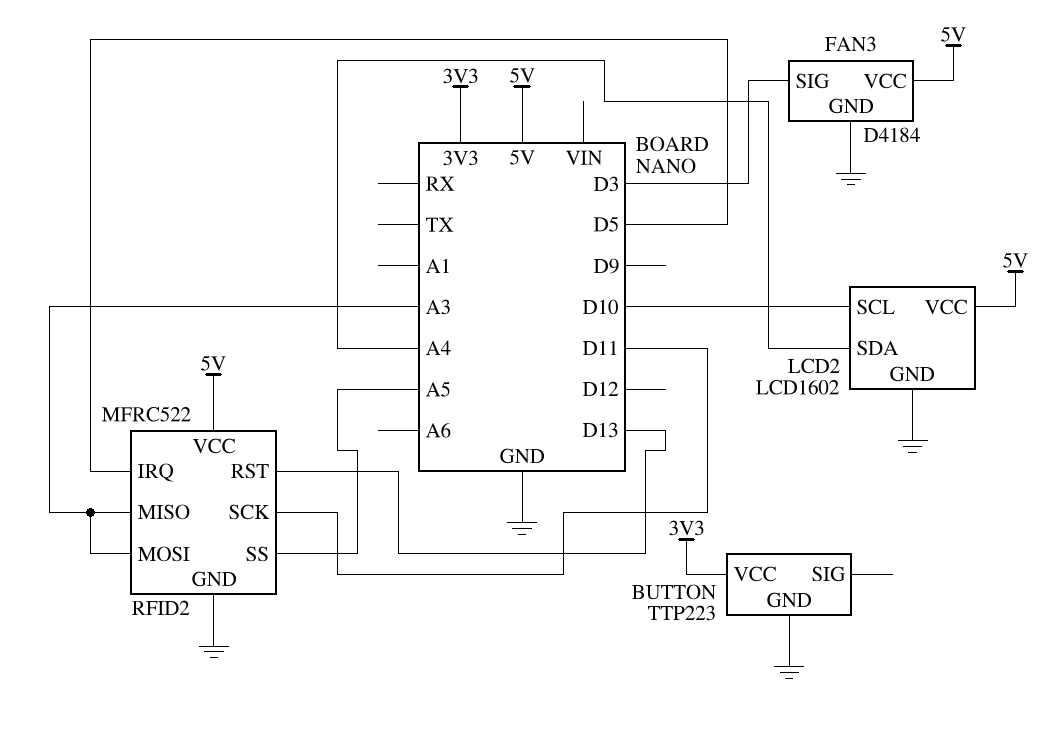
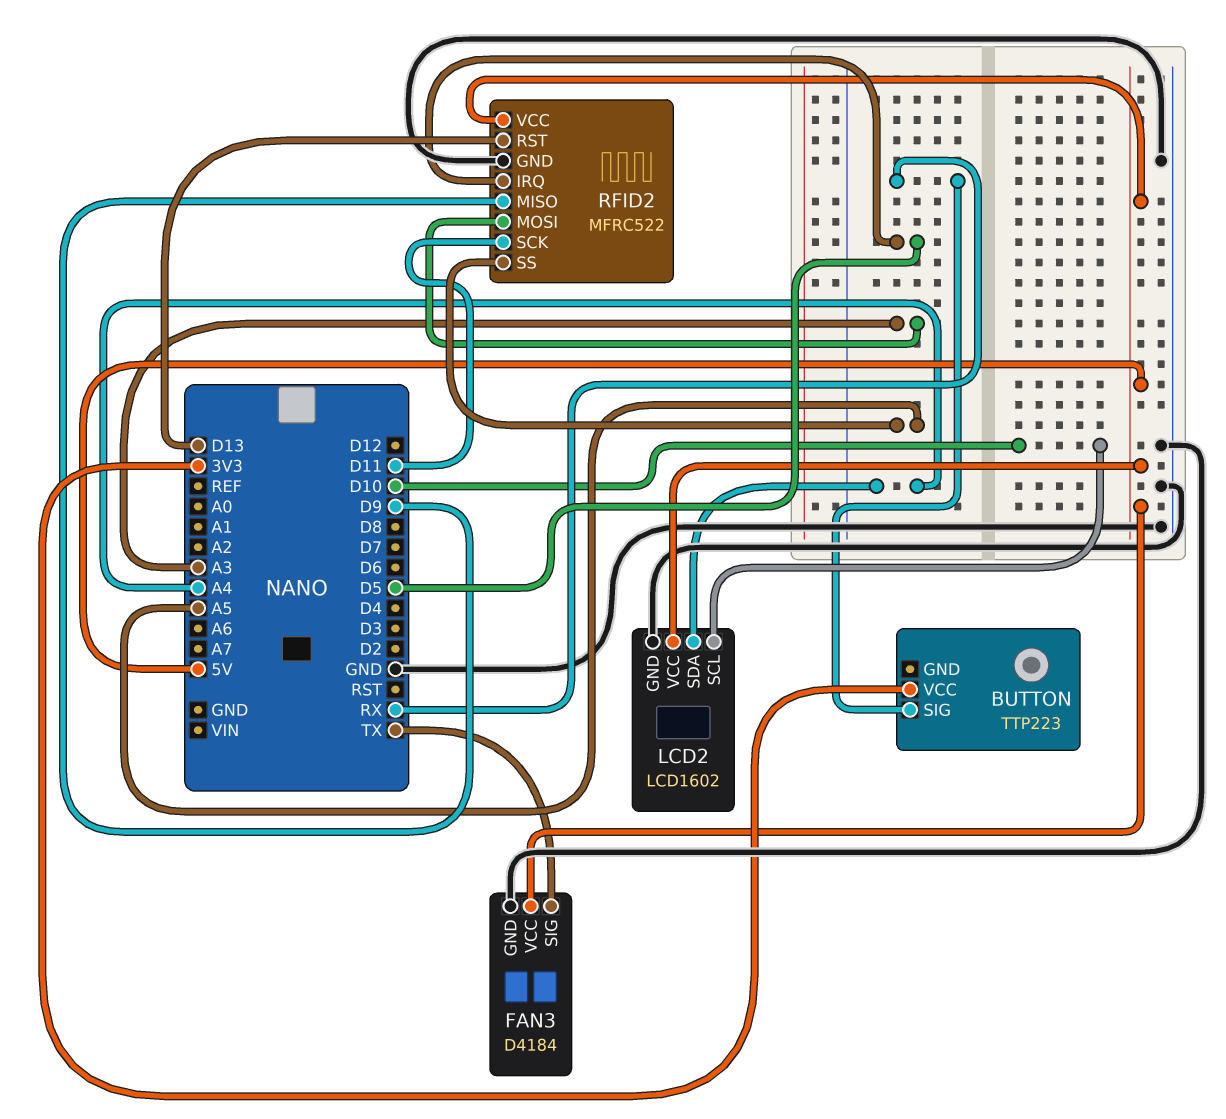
BUTTON pin GND: GND -> none
BUTTON pin SIG: none -> RX
FAN3 pin SIG: D3 -> TX
RFID2 pin MISO: A3 -> D9

